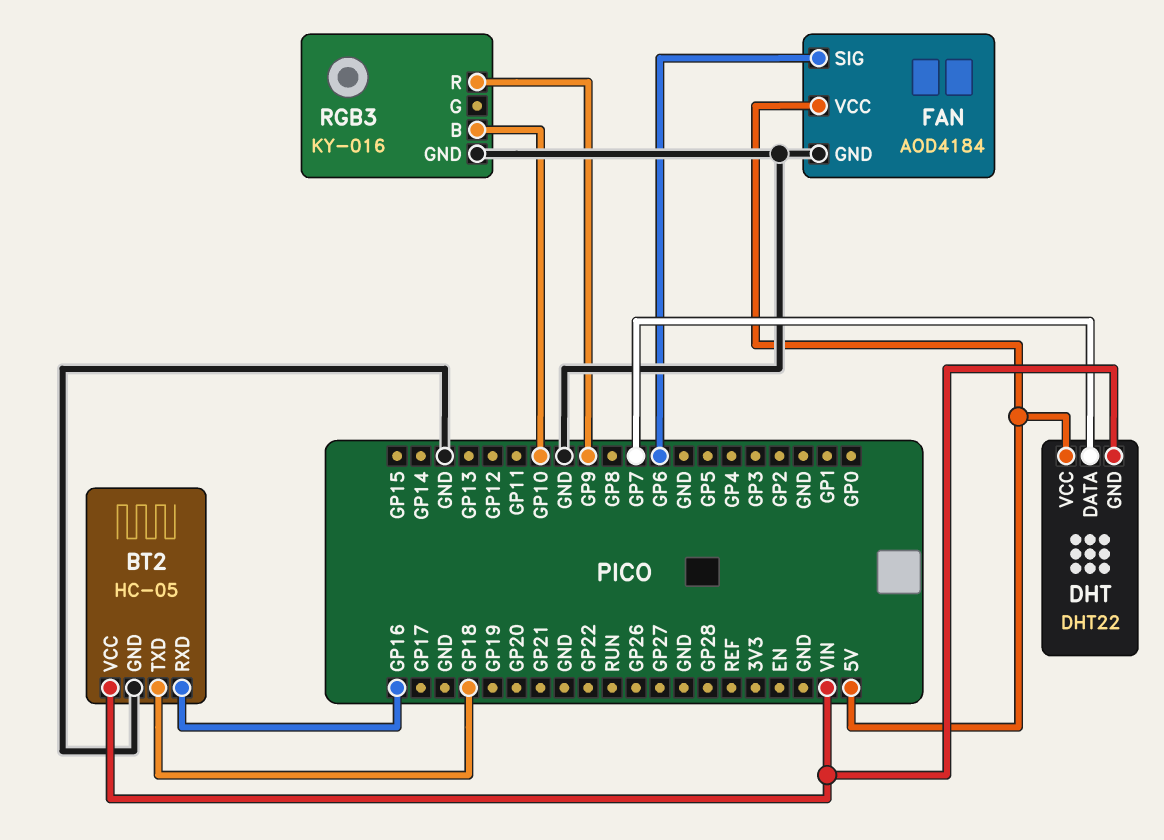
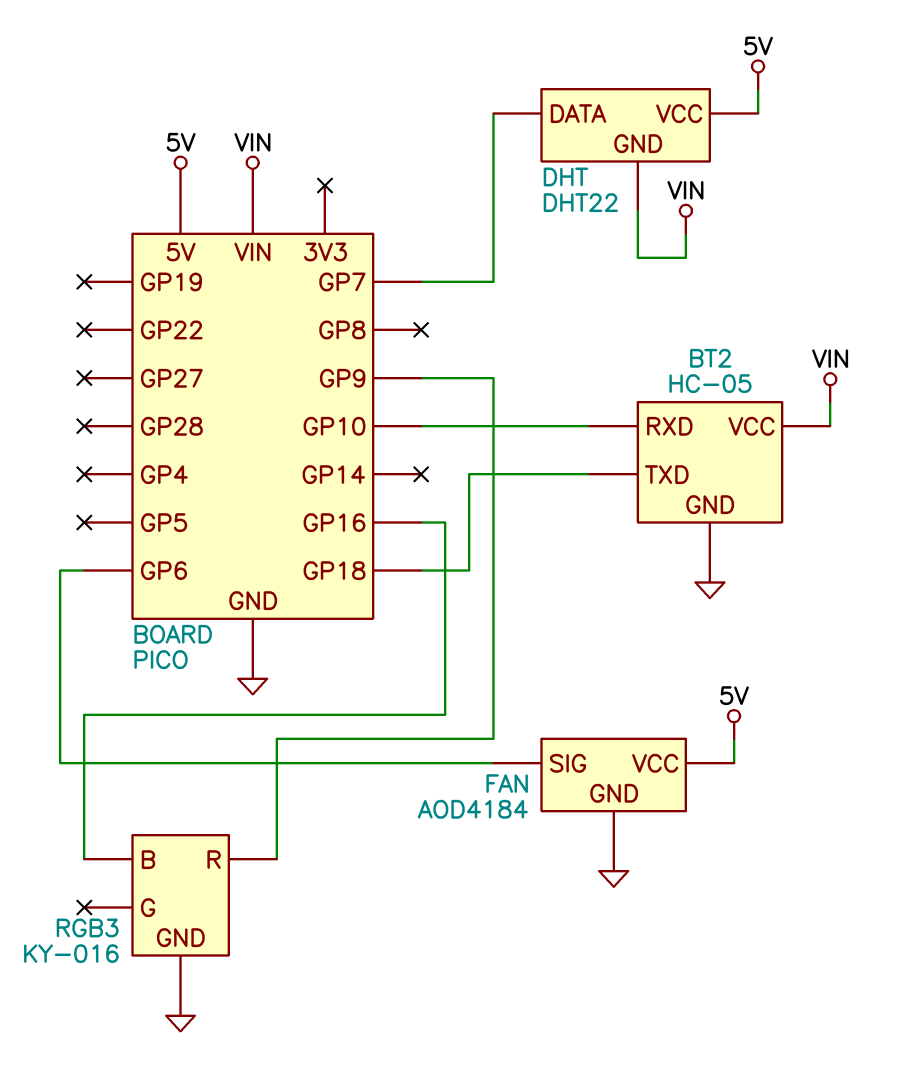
BT2 pin RXD: GP16 -> GP10
RGB3 pin B: GP10 -> GP16

